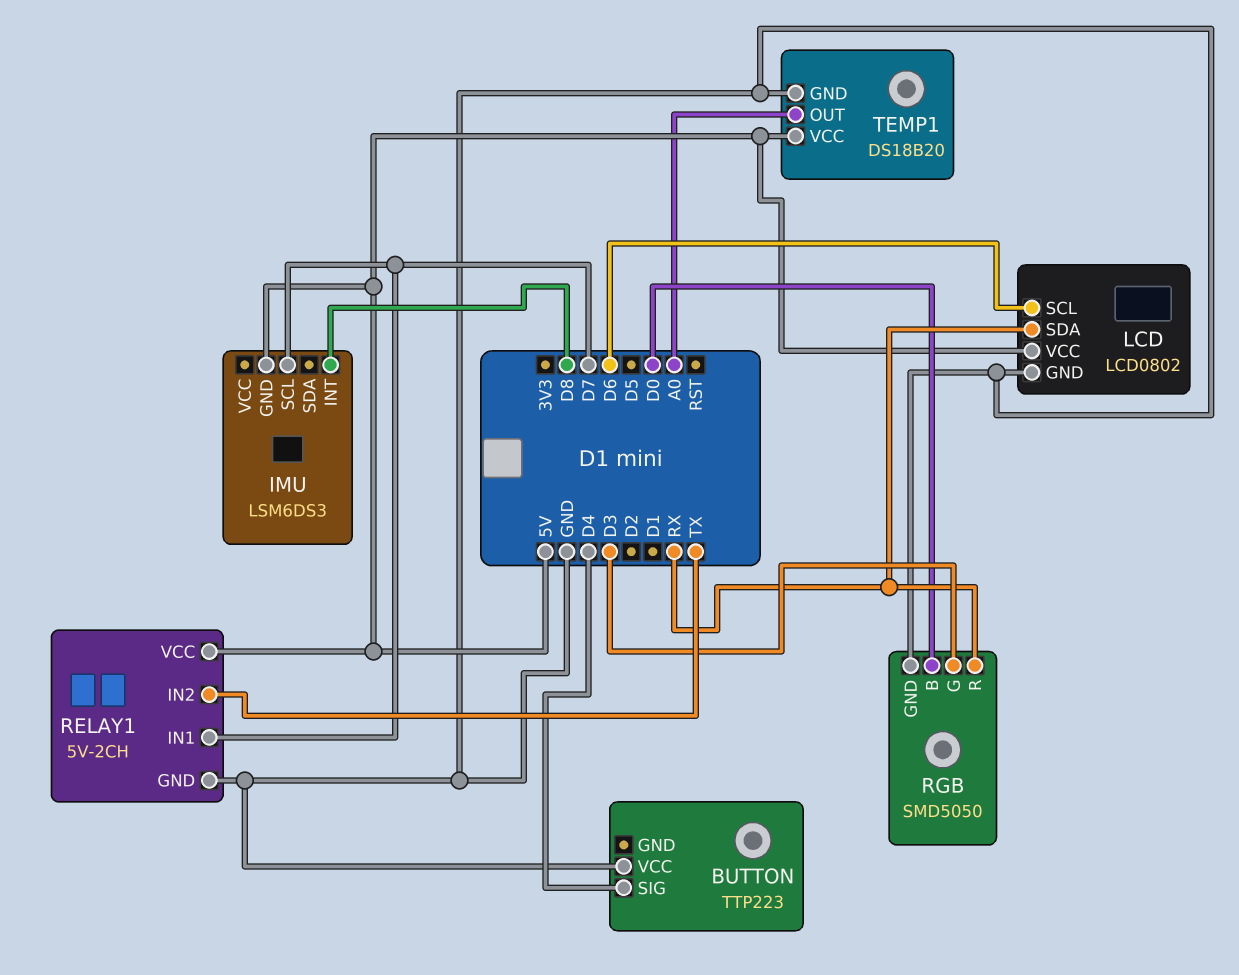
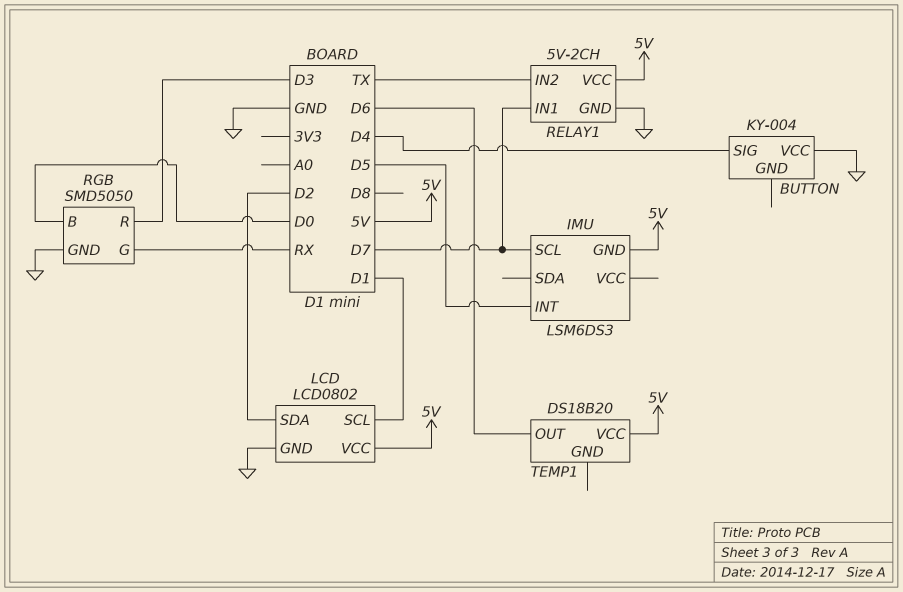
BUTTON: TTP223 -> KY-004
IMU pin INT: D8 -> D5
LCD pin SCL: D6 -> D1
LCD pin SDA: RX -> D2
RGB pin G: D3 -> RX
RGB pin R: RX -> D3
TEMP1 pin GND: GND -> none
TEMP1 pin OUT: A0 -> D6

